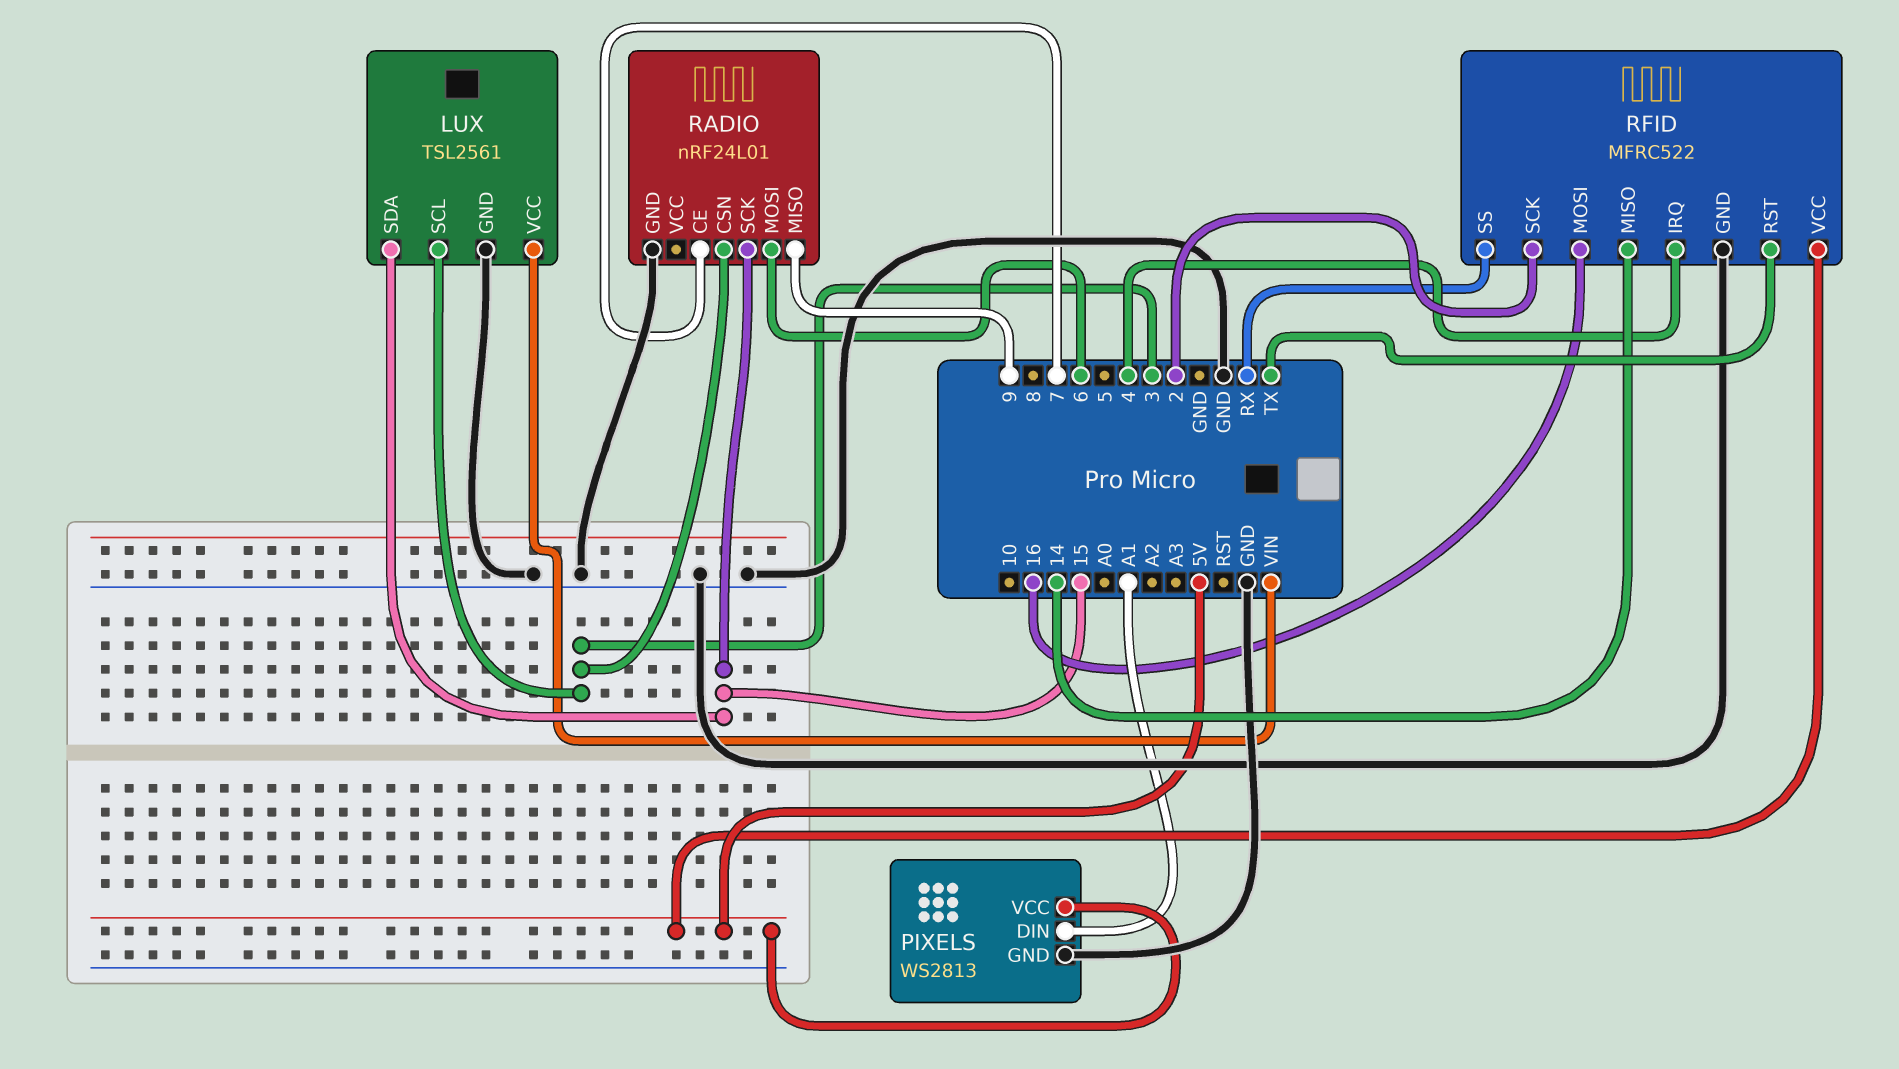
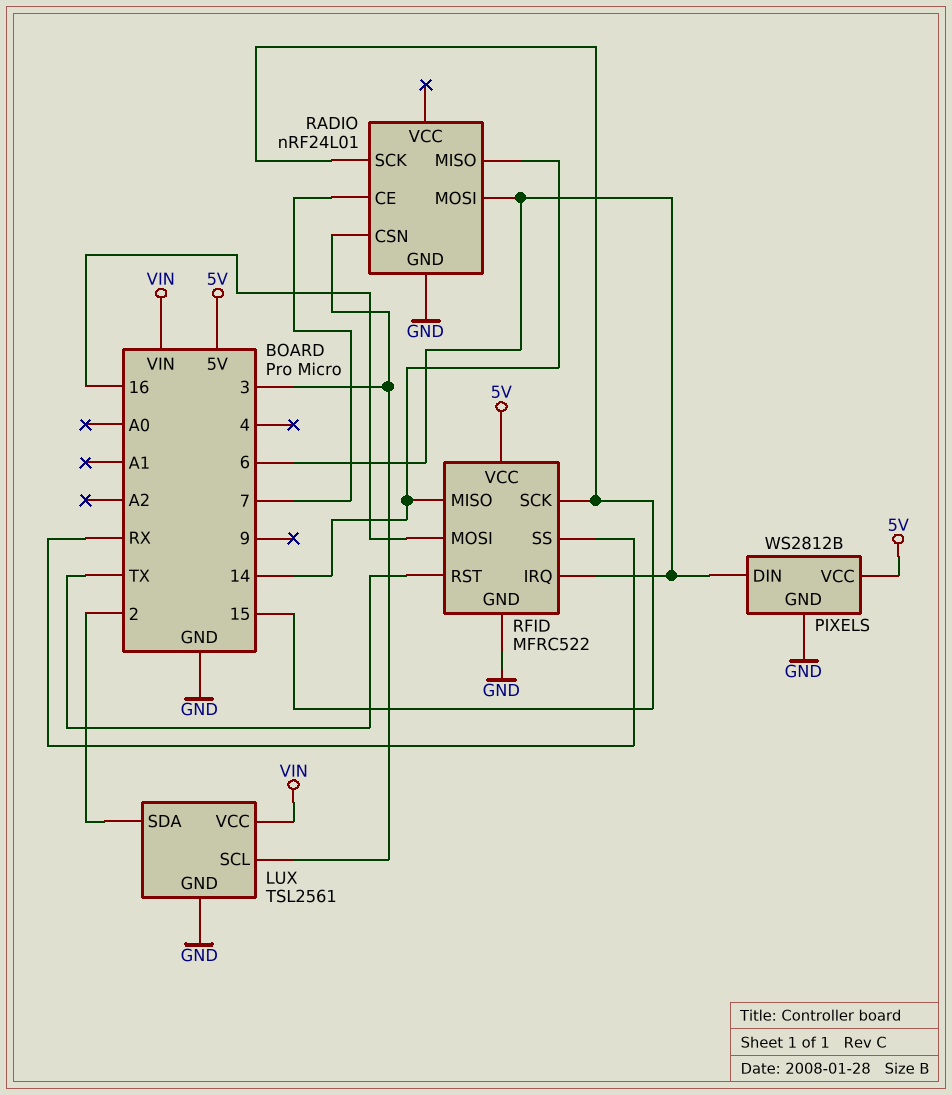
LUX pin SDA: 15 -> 2
PIXELS: WS2813 -> WS2812B
PIXELS pin DIN: A1 -> 6
RADIO pin MISO: 9 -> 14
RFID pin IRQ: 4 -> 6
RFID pin SCK: 2 -> 15

